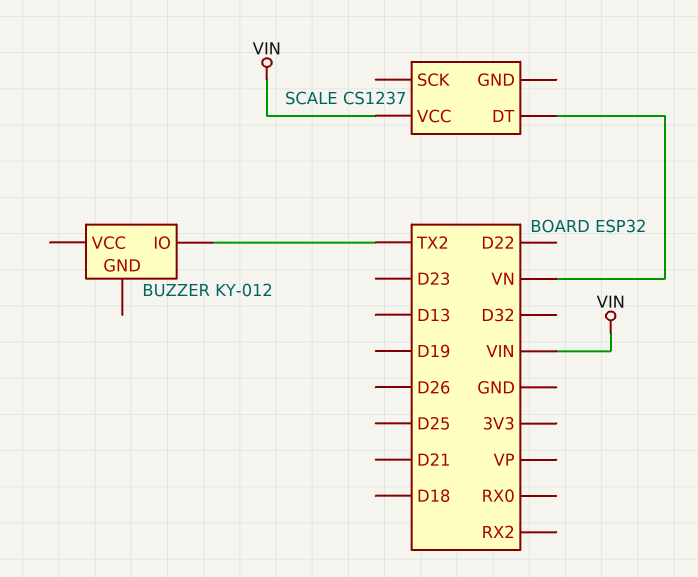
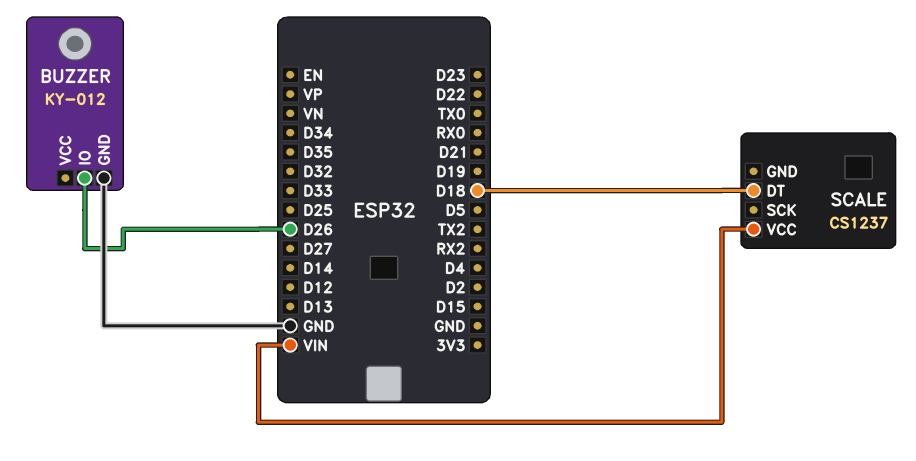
BUZZER pin GND: none -> GND
BUZZER pin IO: TX2 -> D26
SCALE pin DT: VN -> D18

